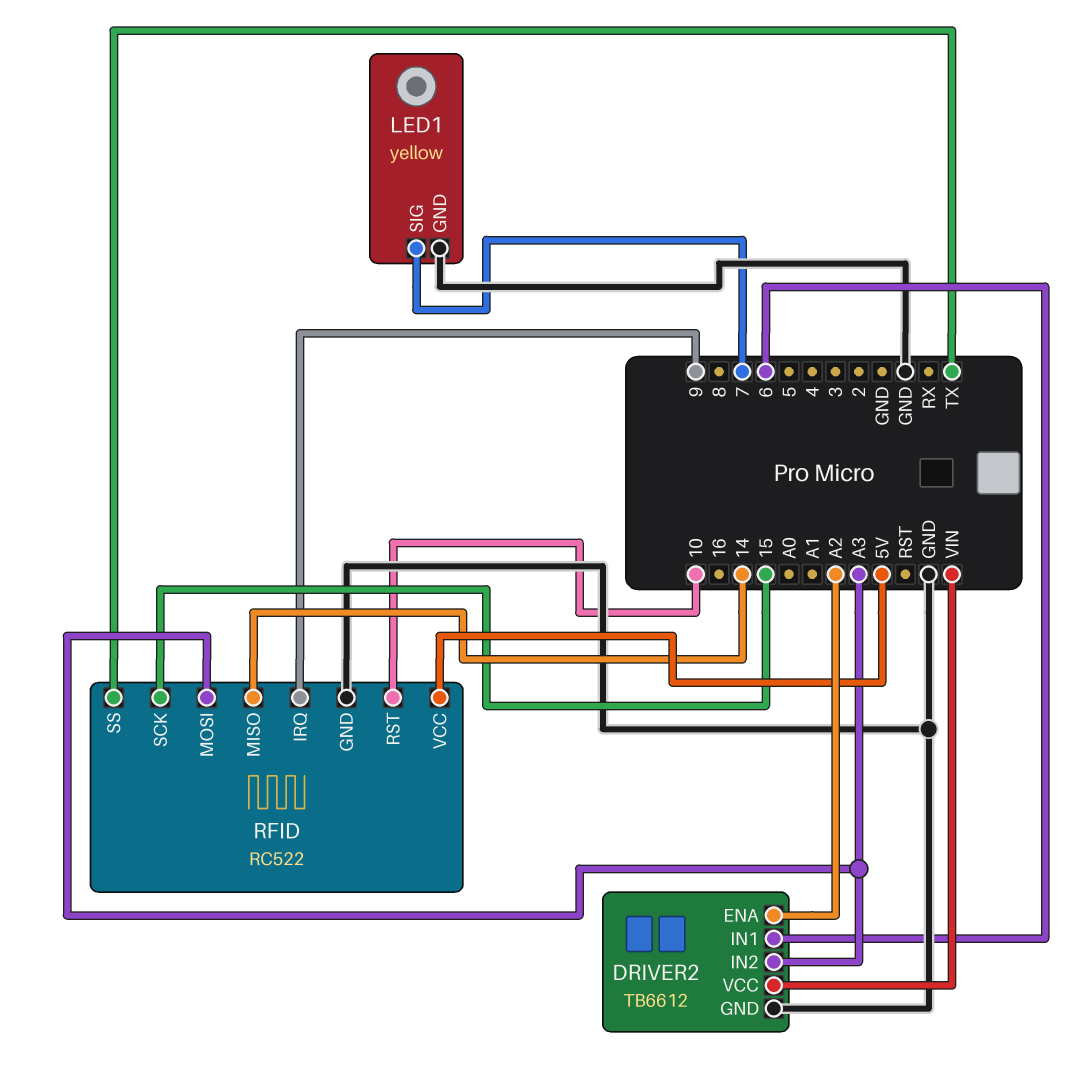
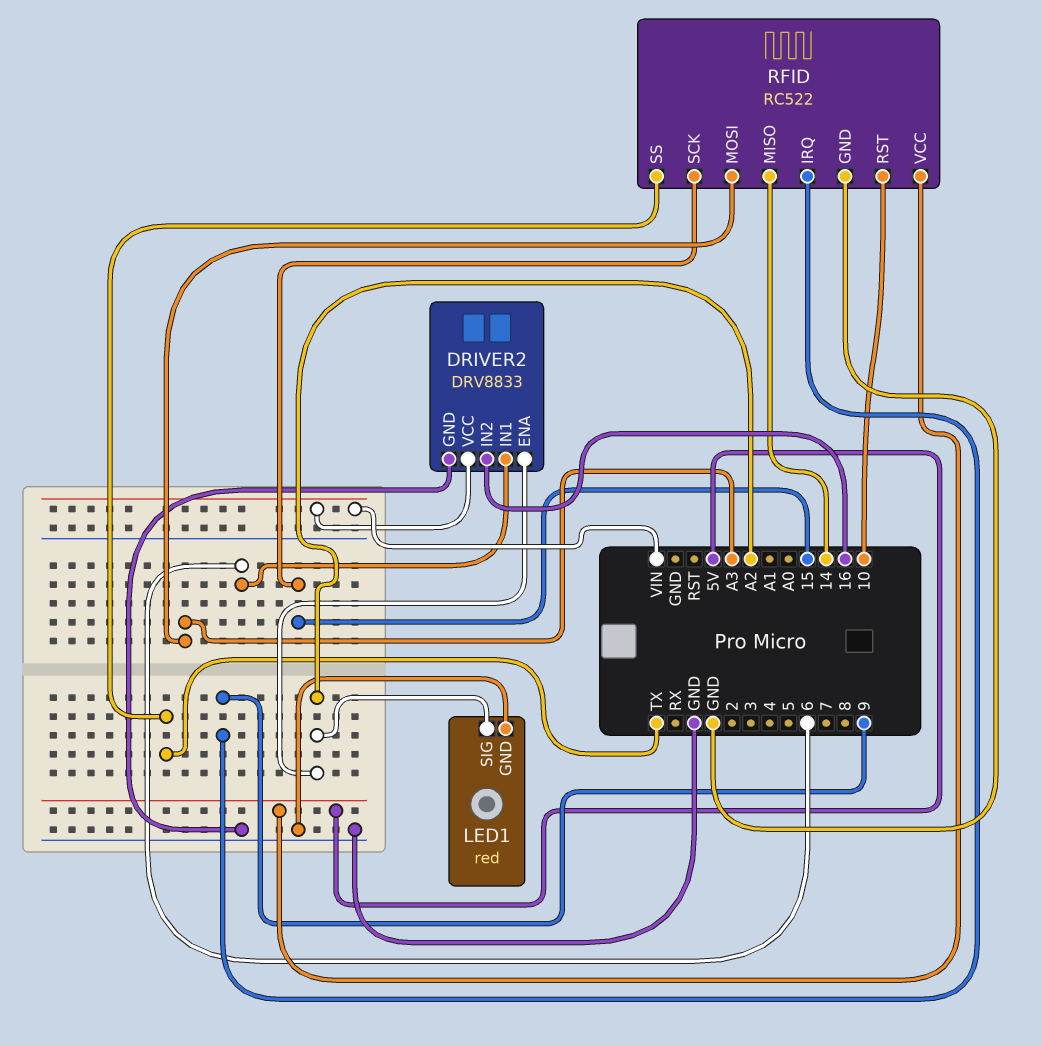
DRIVER2: TB6612 -> DRV8833
DRIVER2 pin IN2: A3 -> 16
LED1: yellow -> red
LED1 pin SIG: 7 -> A2

